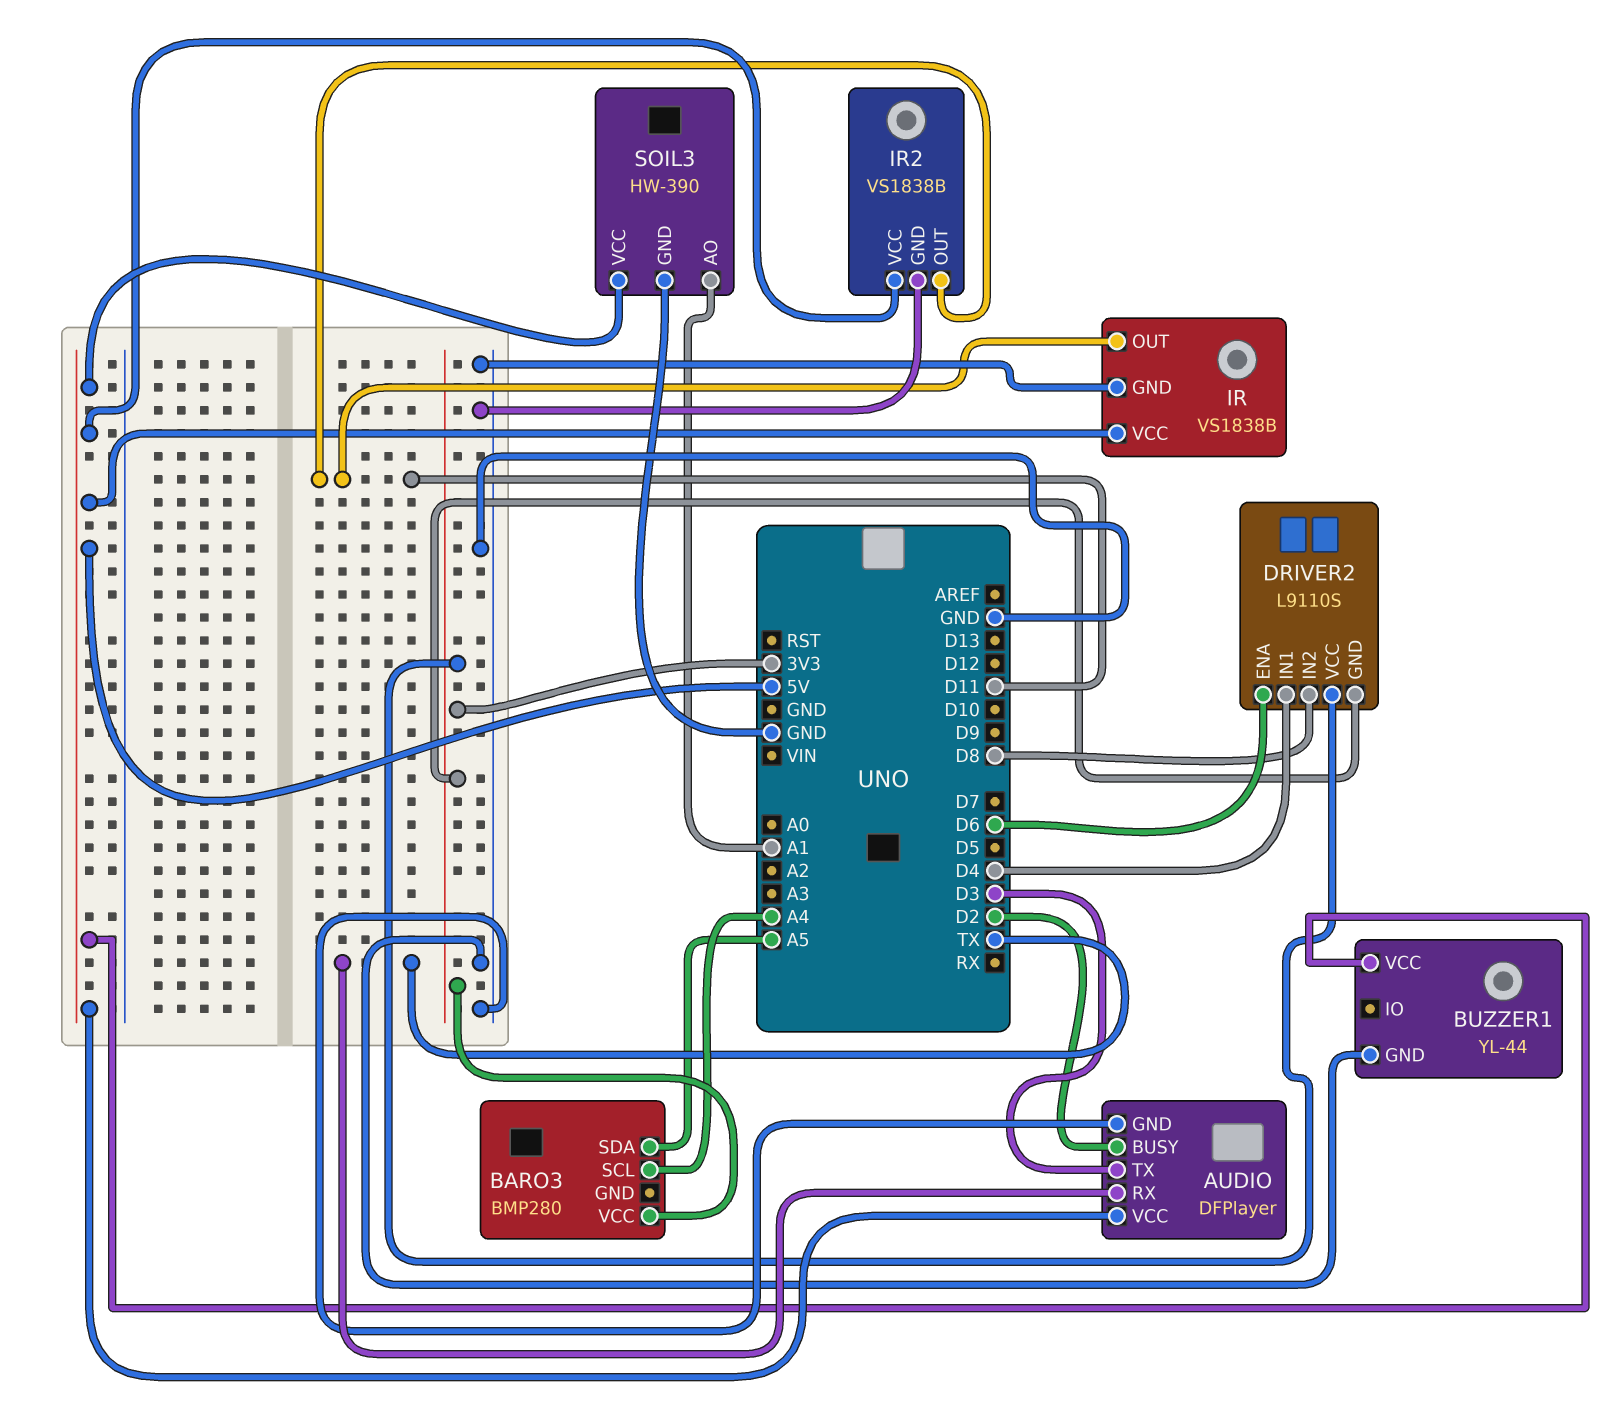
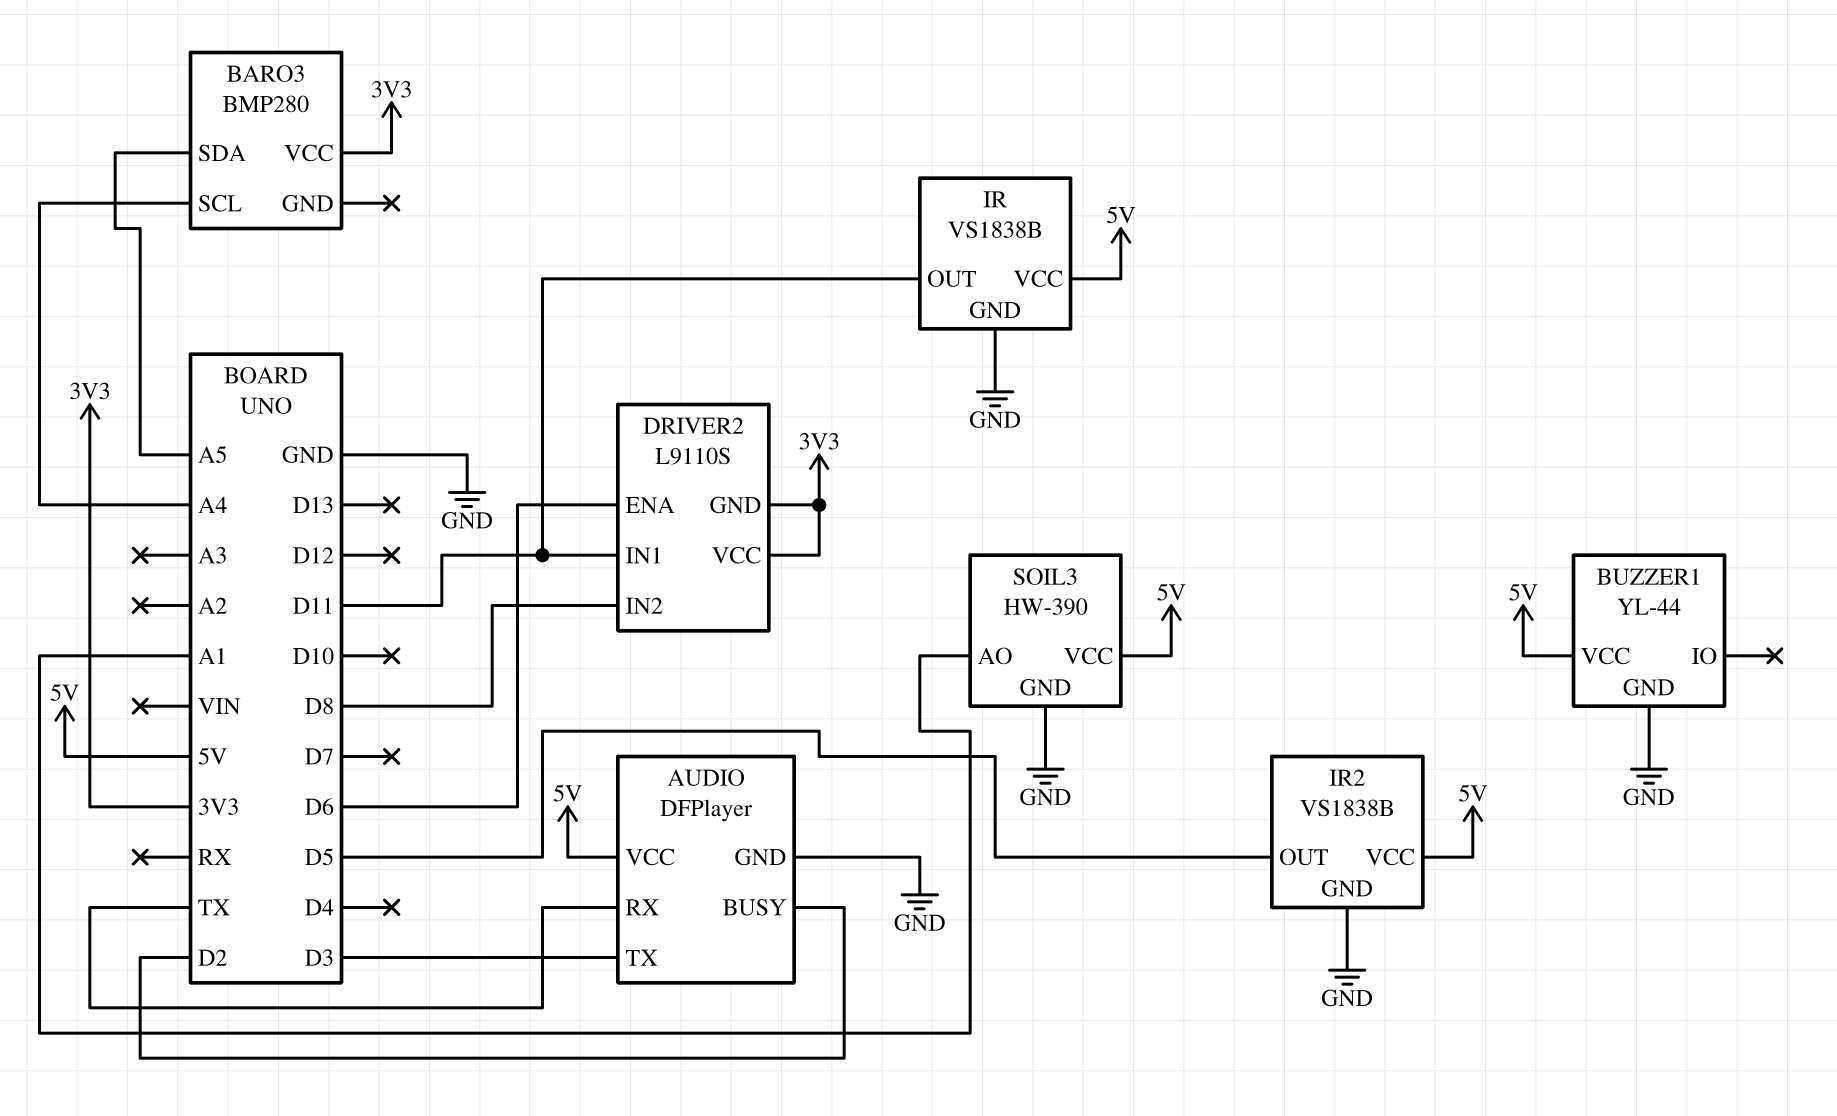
DRIVER2 pin IN1: D4 -> D11
IR2 pin OUT: D11 -> D5

